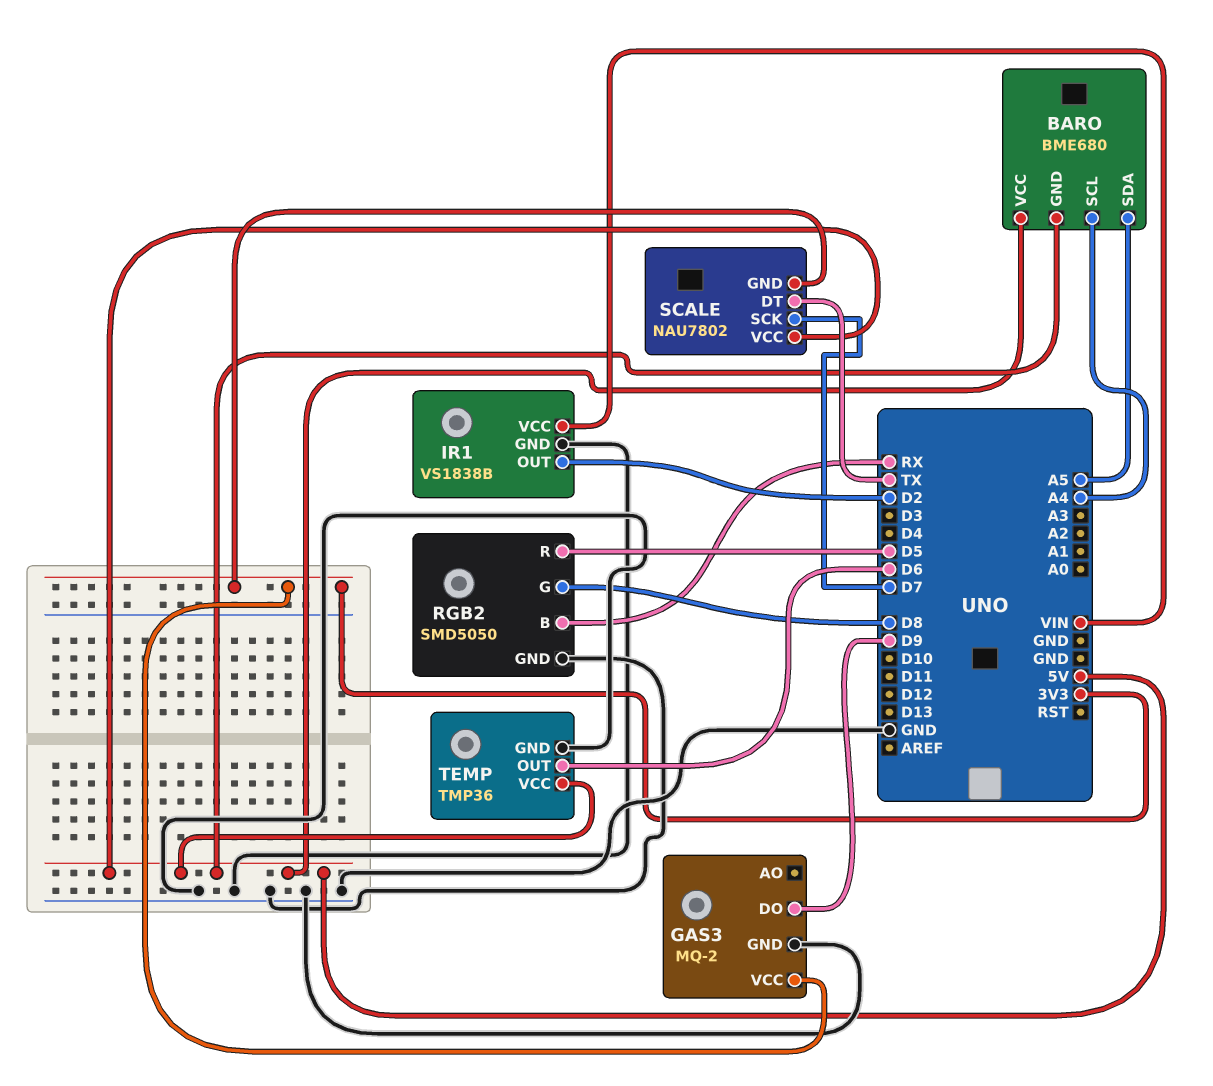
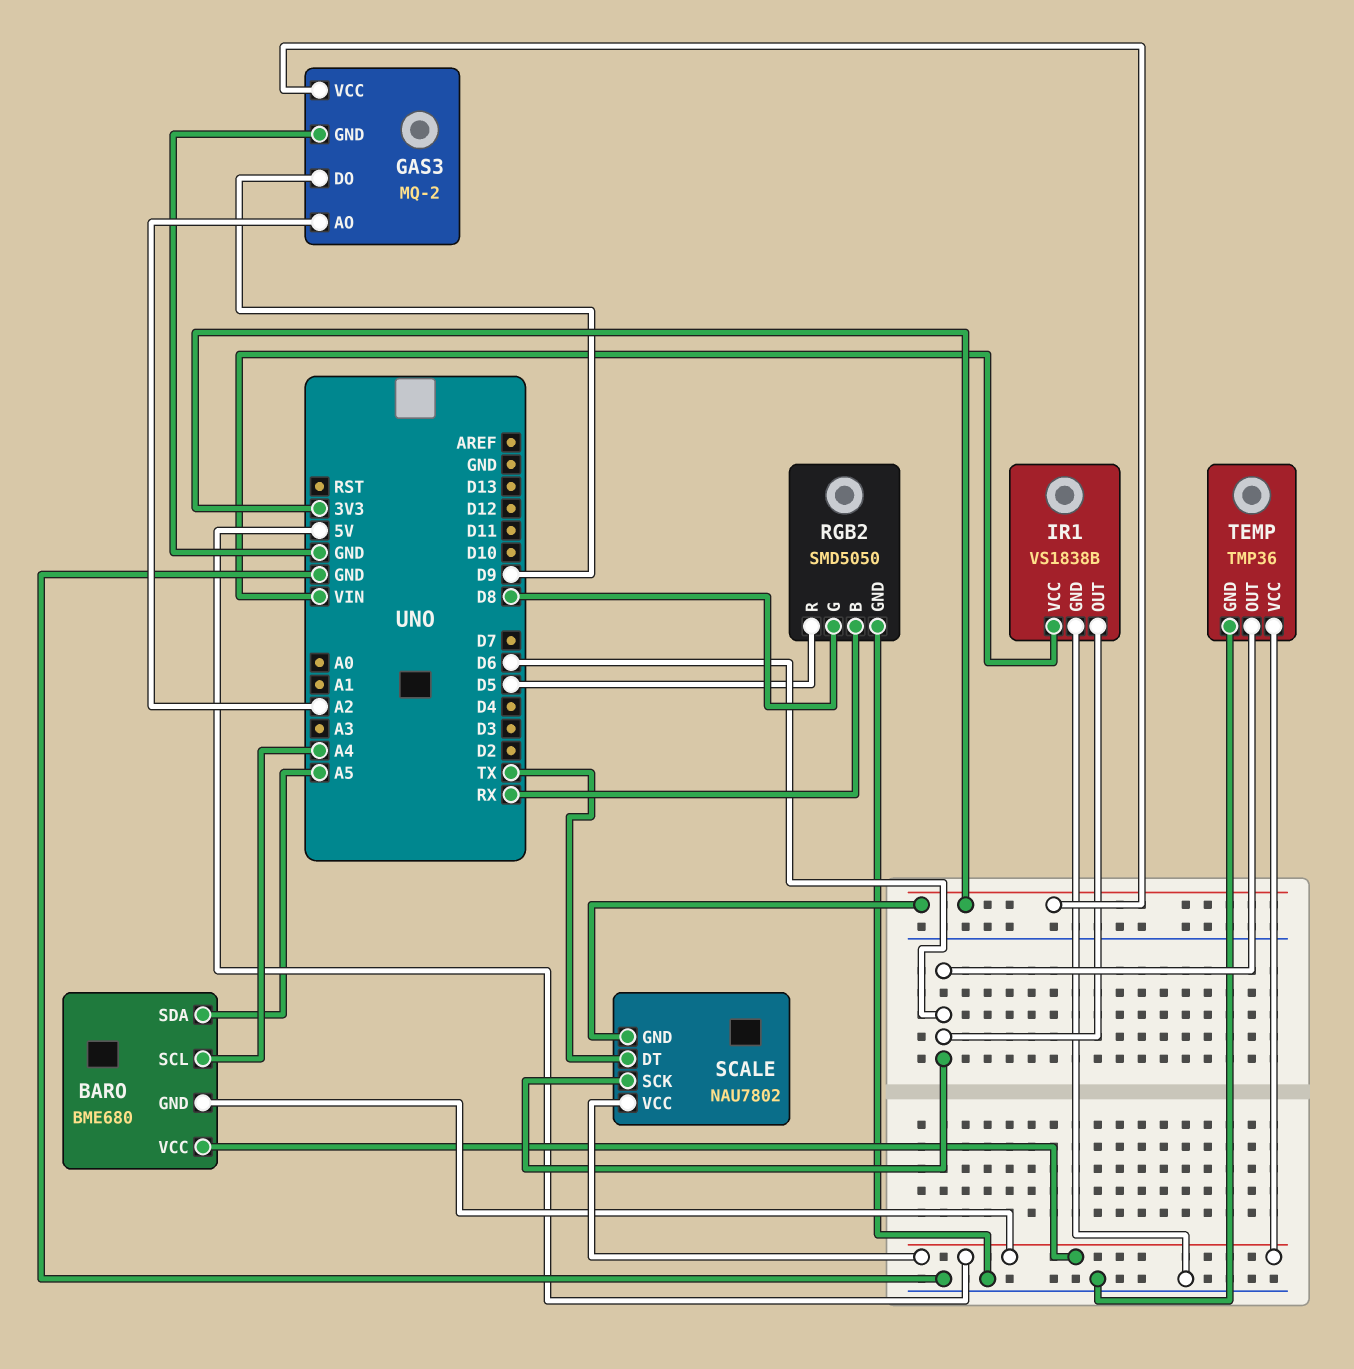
GAS3 pin AO: none -> A2
IR1 pin OUT: D2 -> D6
SCALE pin SCK: D7 -> D6

